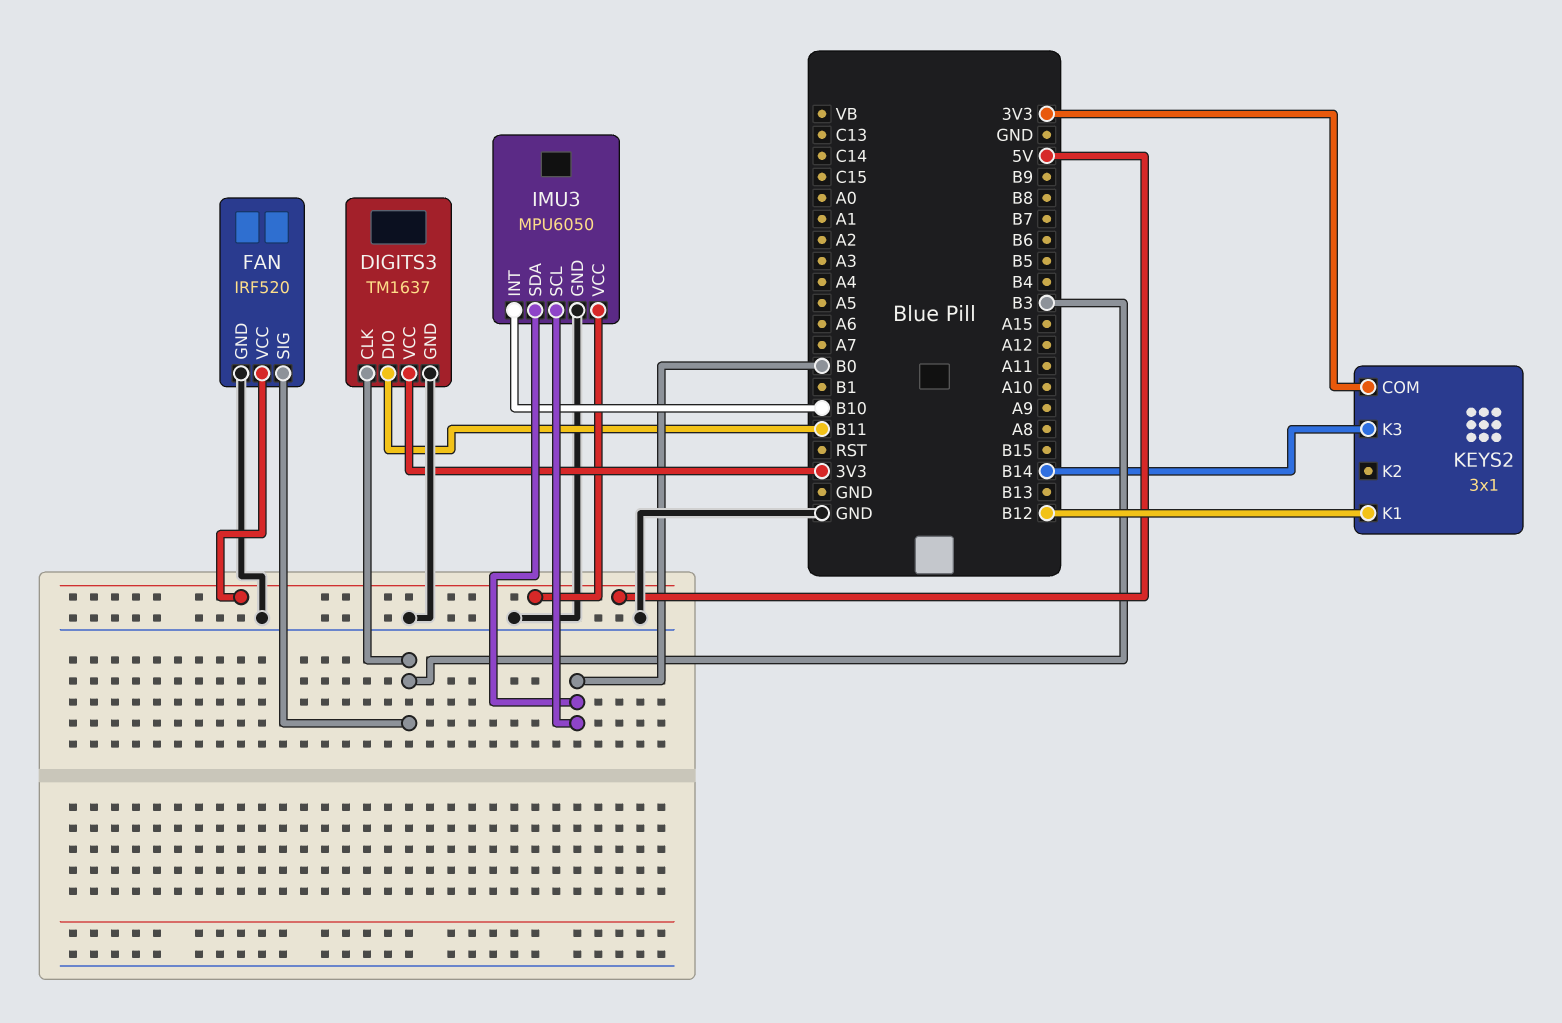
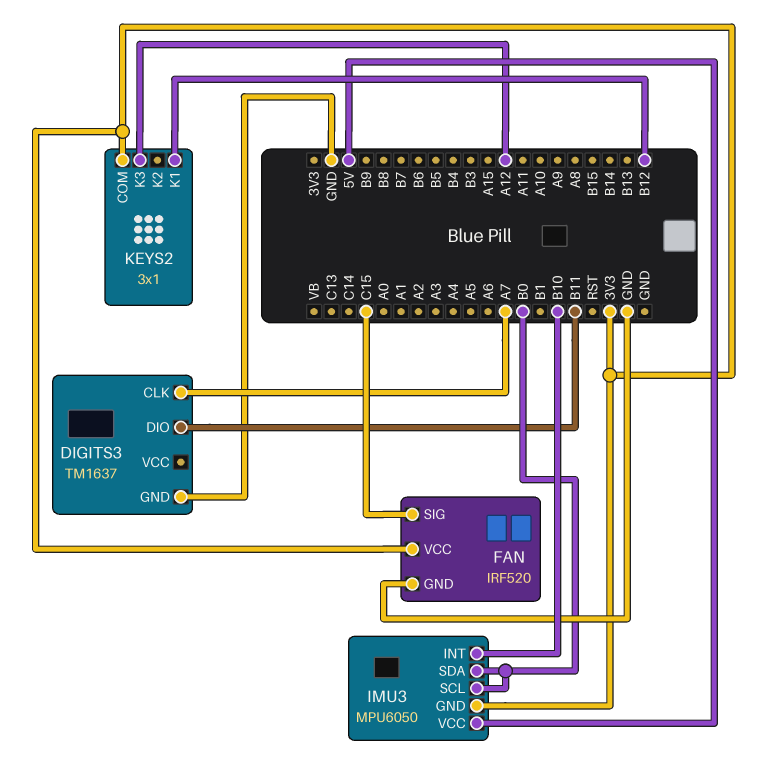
DIGITS3 pin CLK: B3 -> A7
DIGITS3 pin VCC: 3V3 -> none
FAN pin SIG: B3 -> C15
FAN pin VCC: 5V -> 3V3
IMU3 pin GND: GND -> 3V3
KEYS2 pin K3: B14 -> A12

